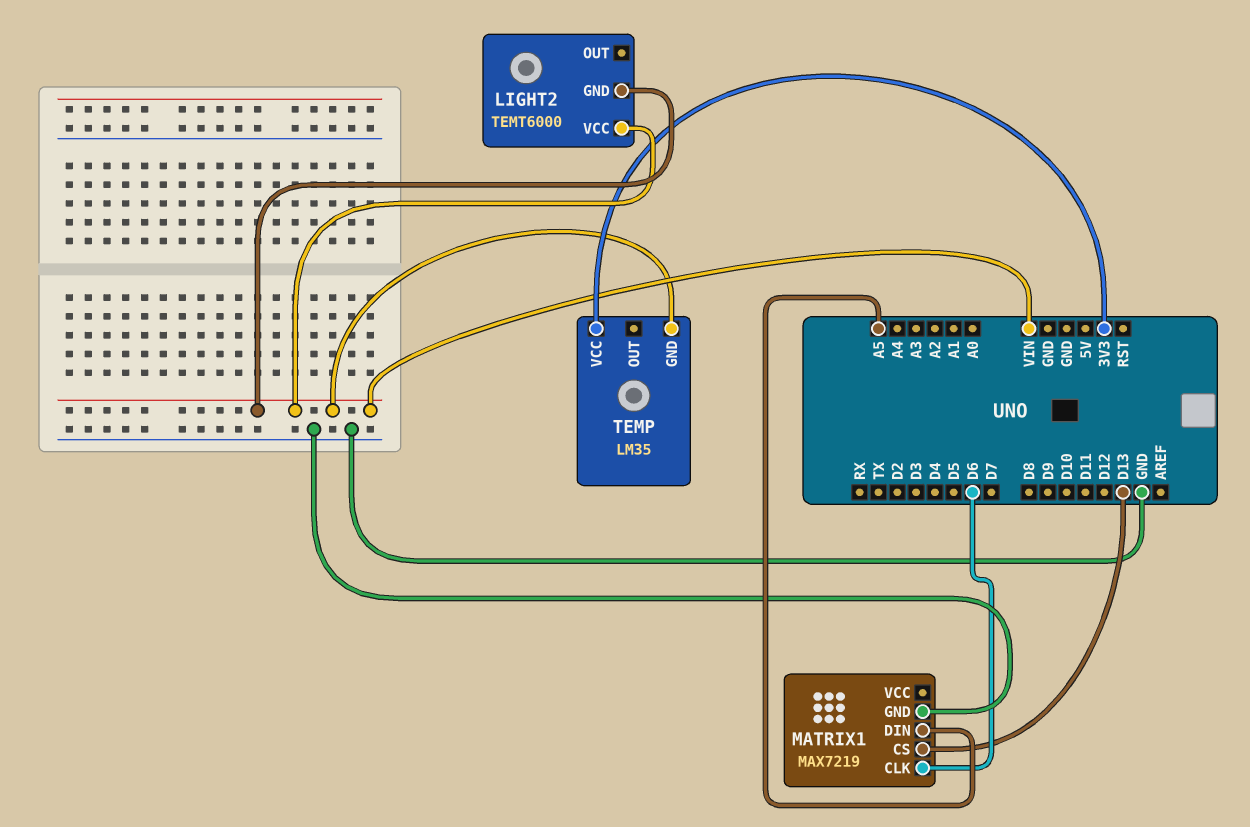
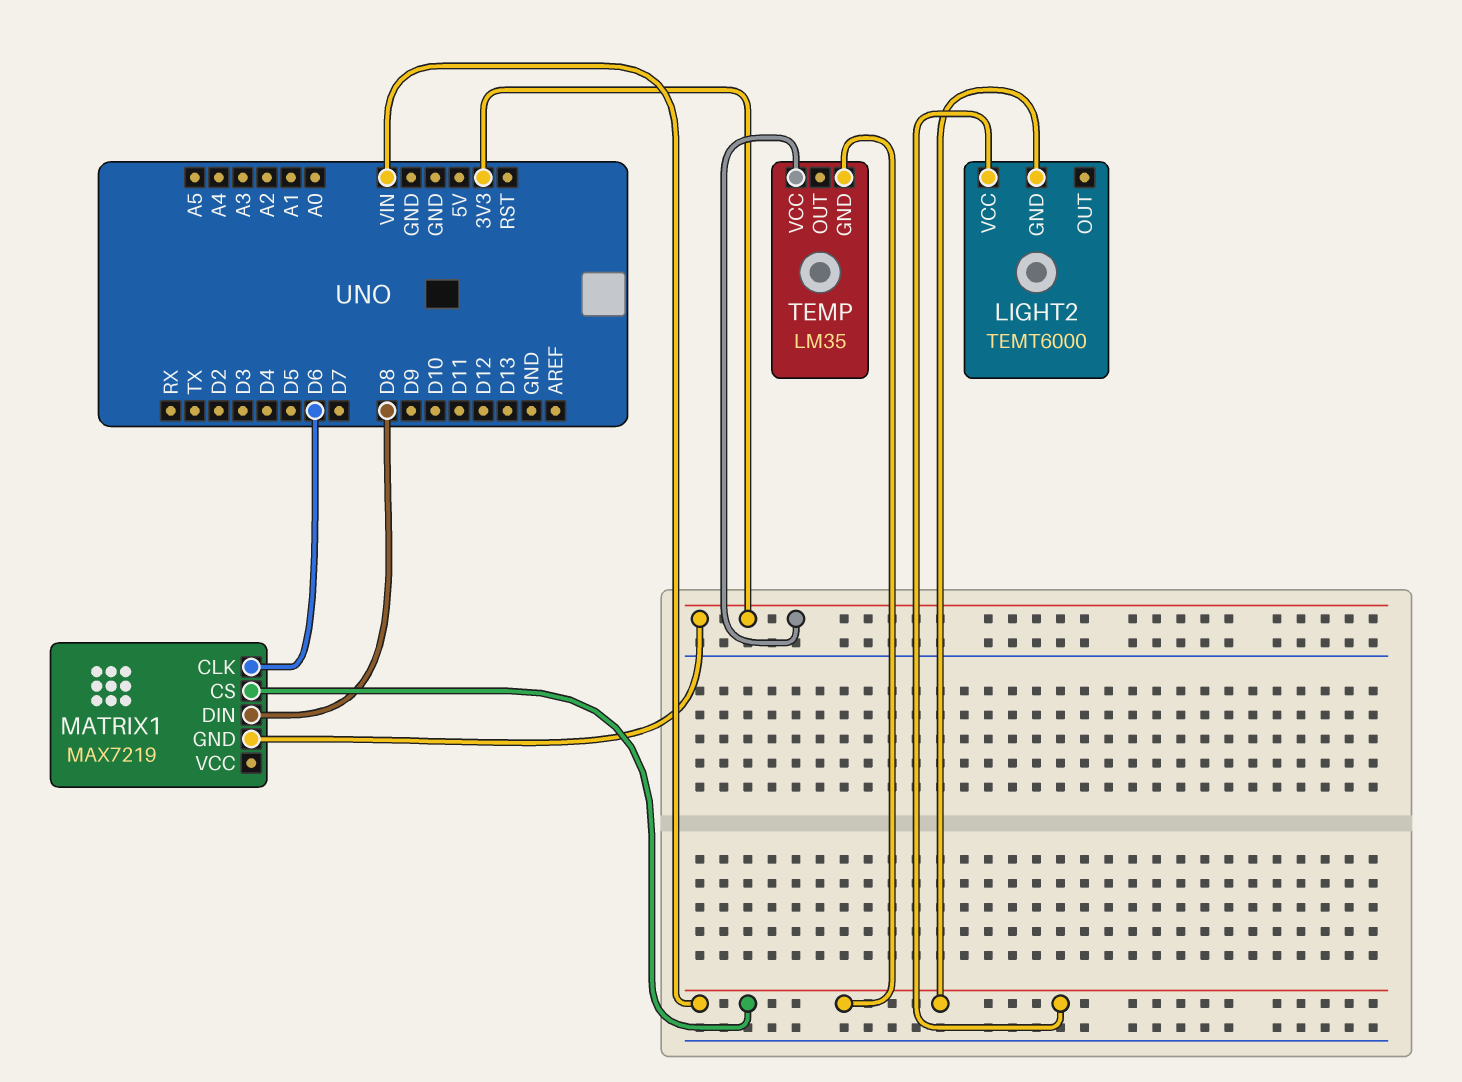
MATRIX1 pin CS: D13 -> VIN
MATRIX1 pin DIN: A5 -> D8
MATRIX1 pin GND: GND -> 3V3

